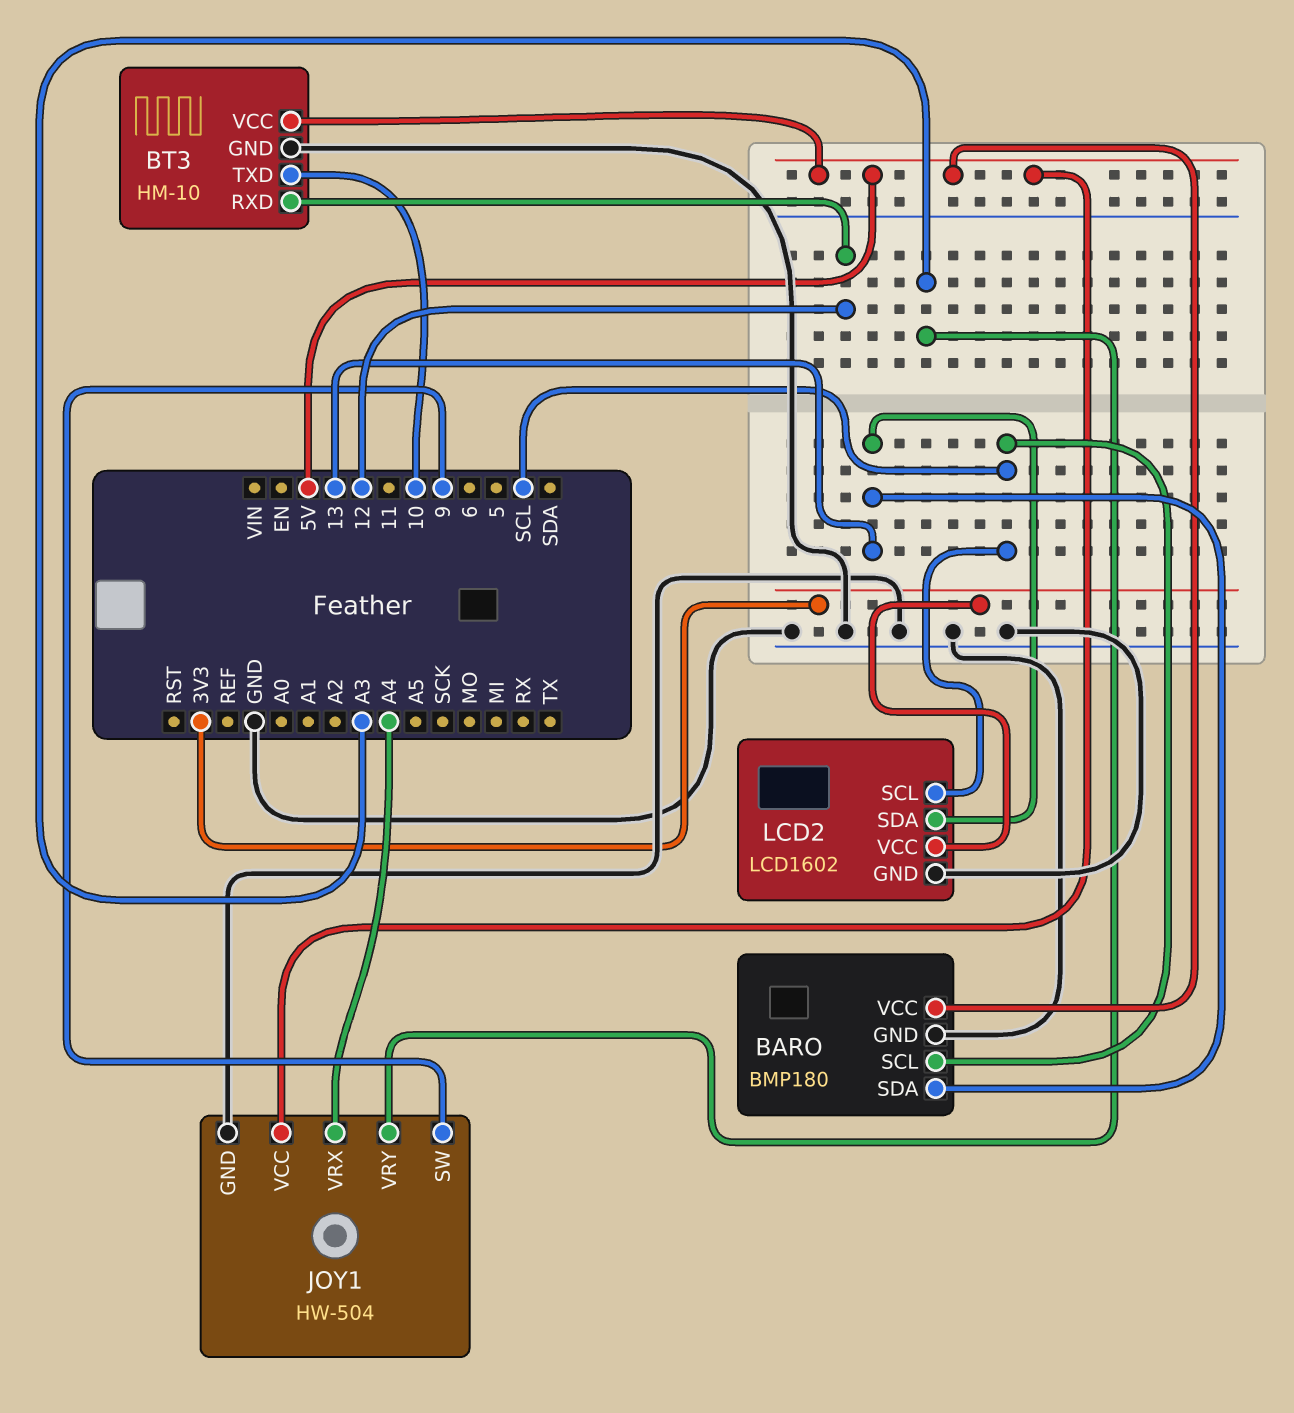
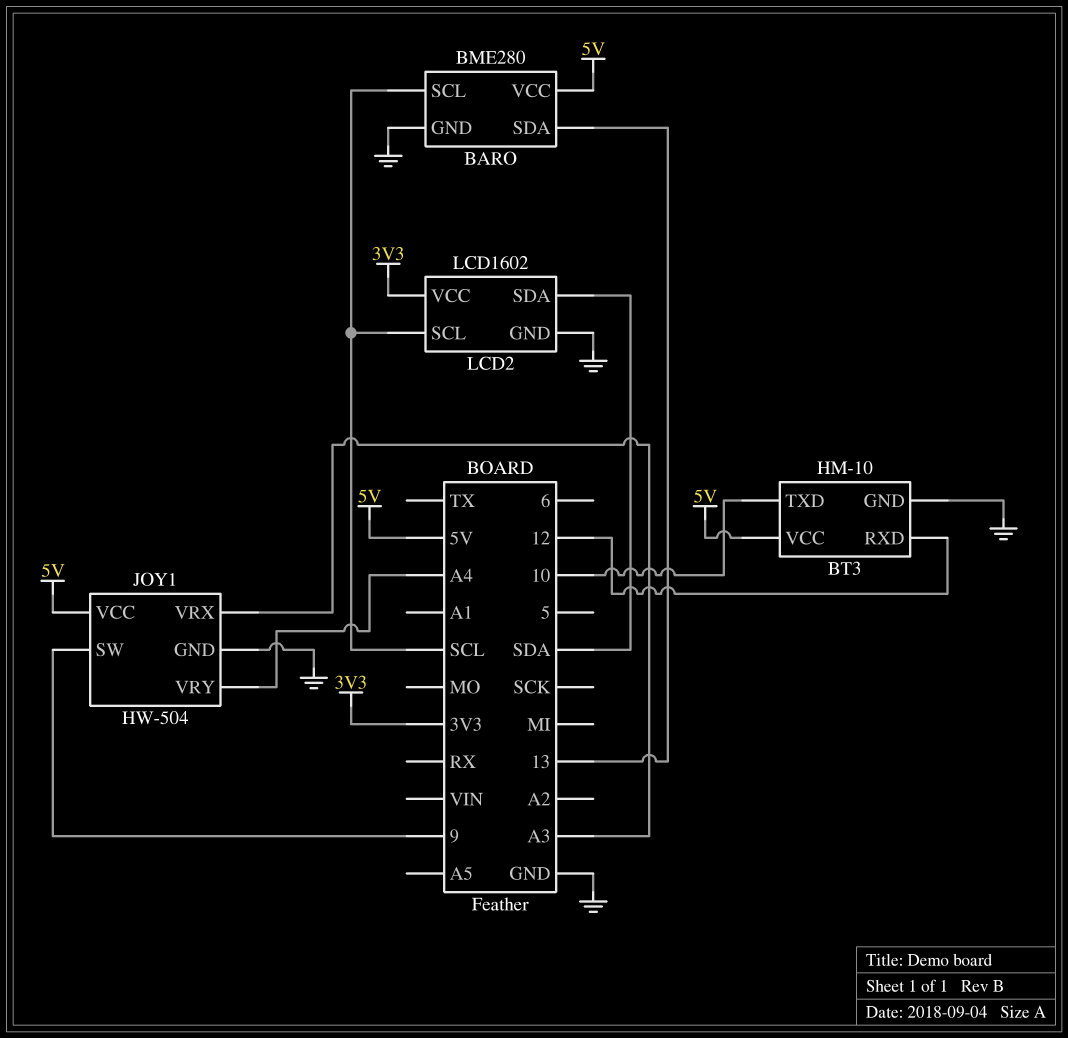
BARO: BMP180 -> BME280
JOY1 pin VRX: A4 -> A3
JOY1 pin VRY: A3 -> A4
LCD2 pin SDA: 13 -> SDA

